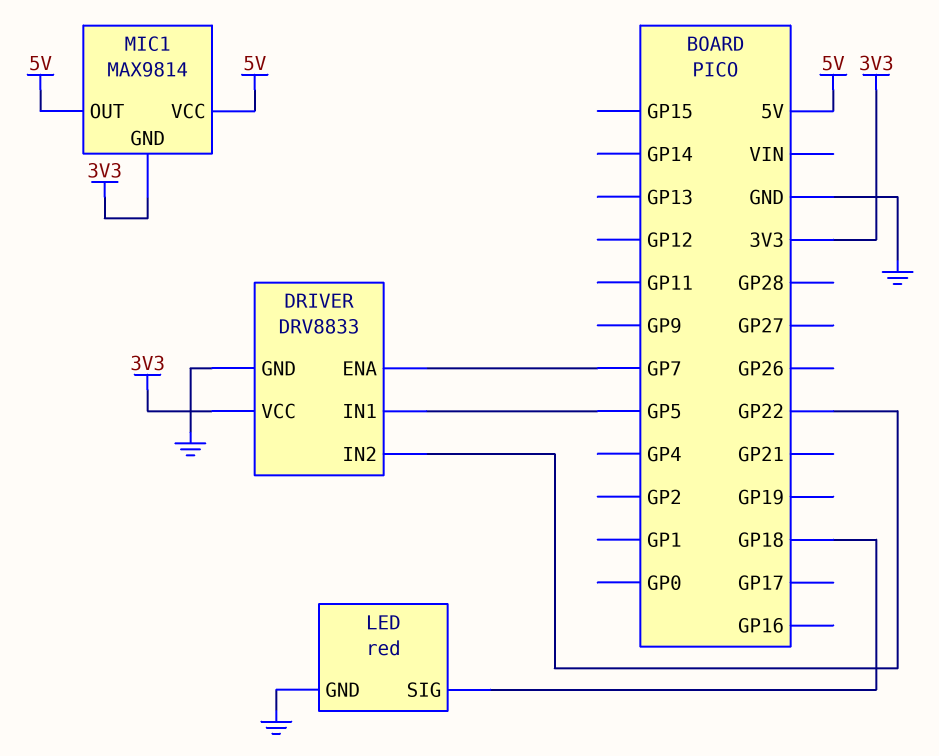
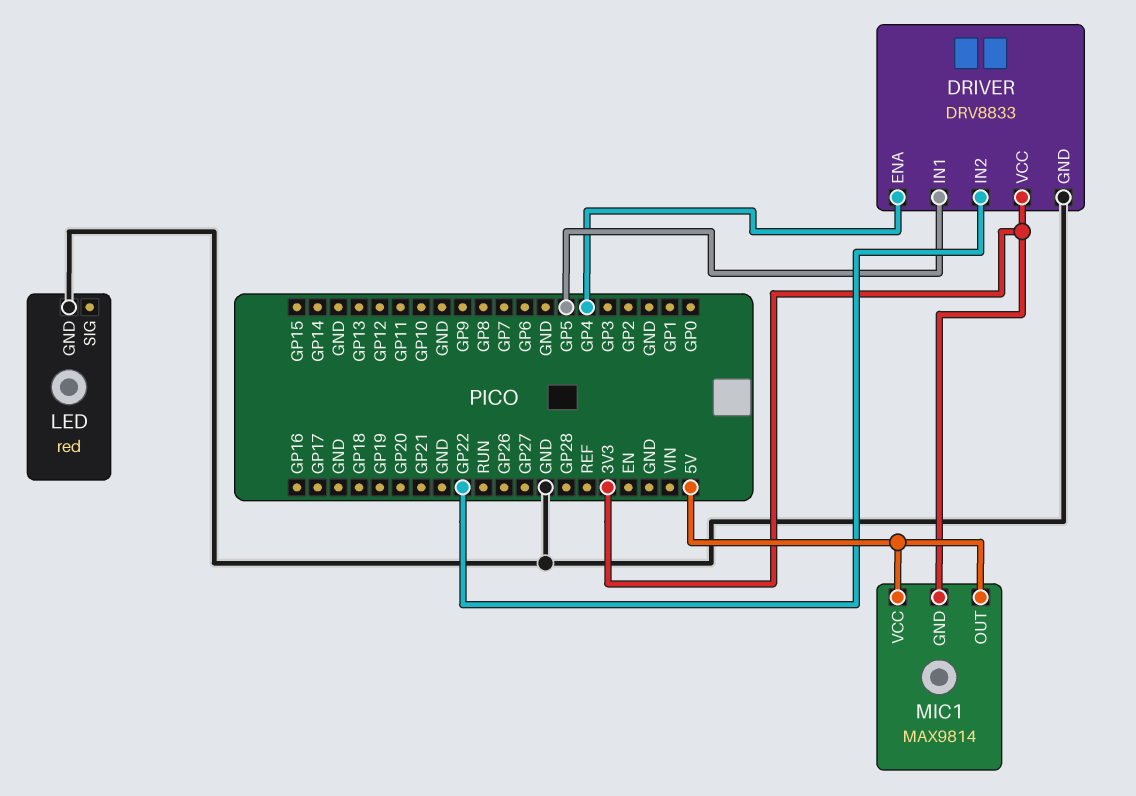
DRIVER pin ENA: GP7 -> GP4
LED pin SIG: GP18 -> none

